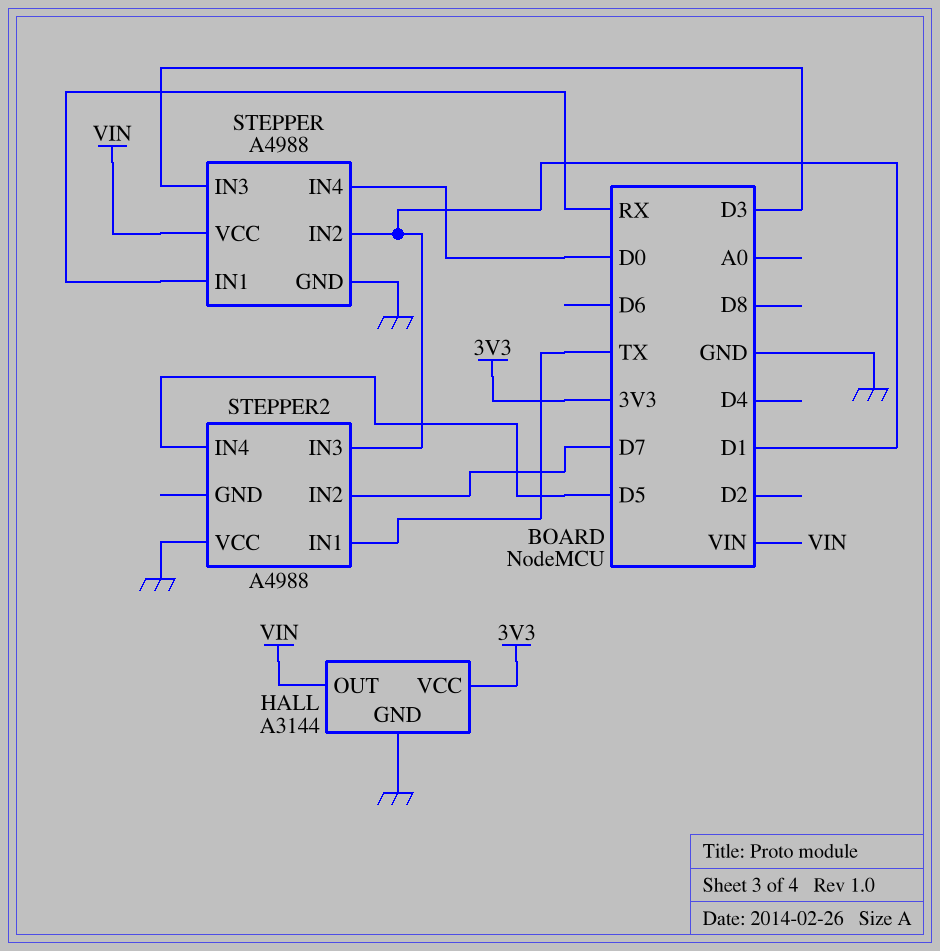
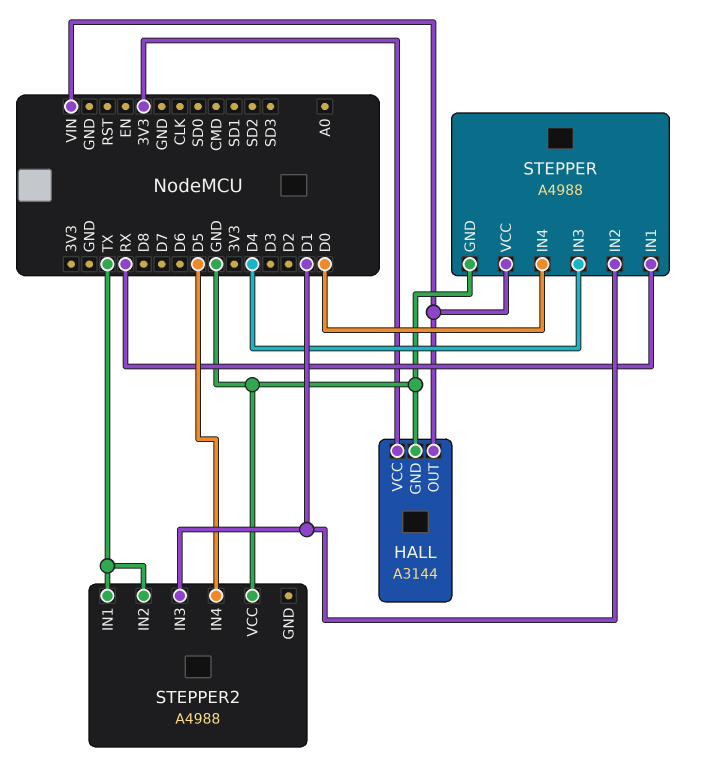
STEPPER pin IN3: D3 -> D4
STEPPER2 pin IN2: D7 -> TX

